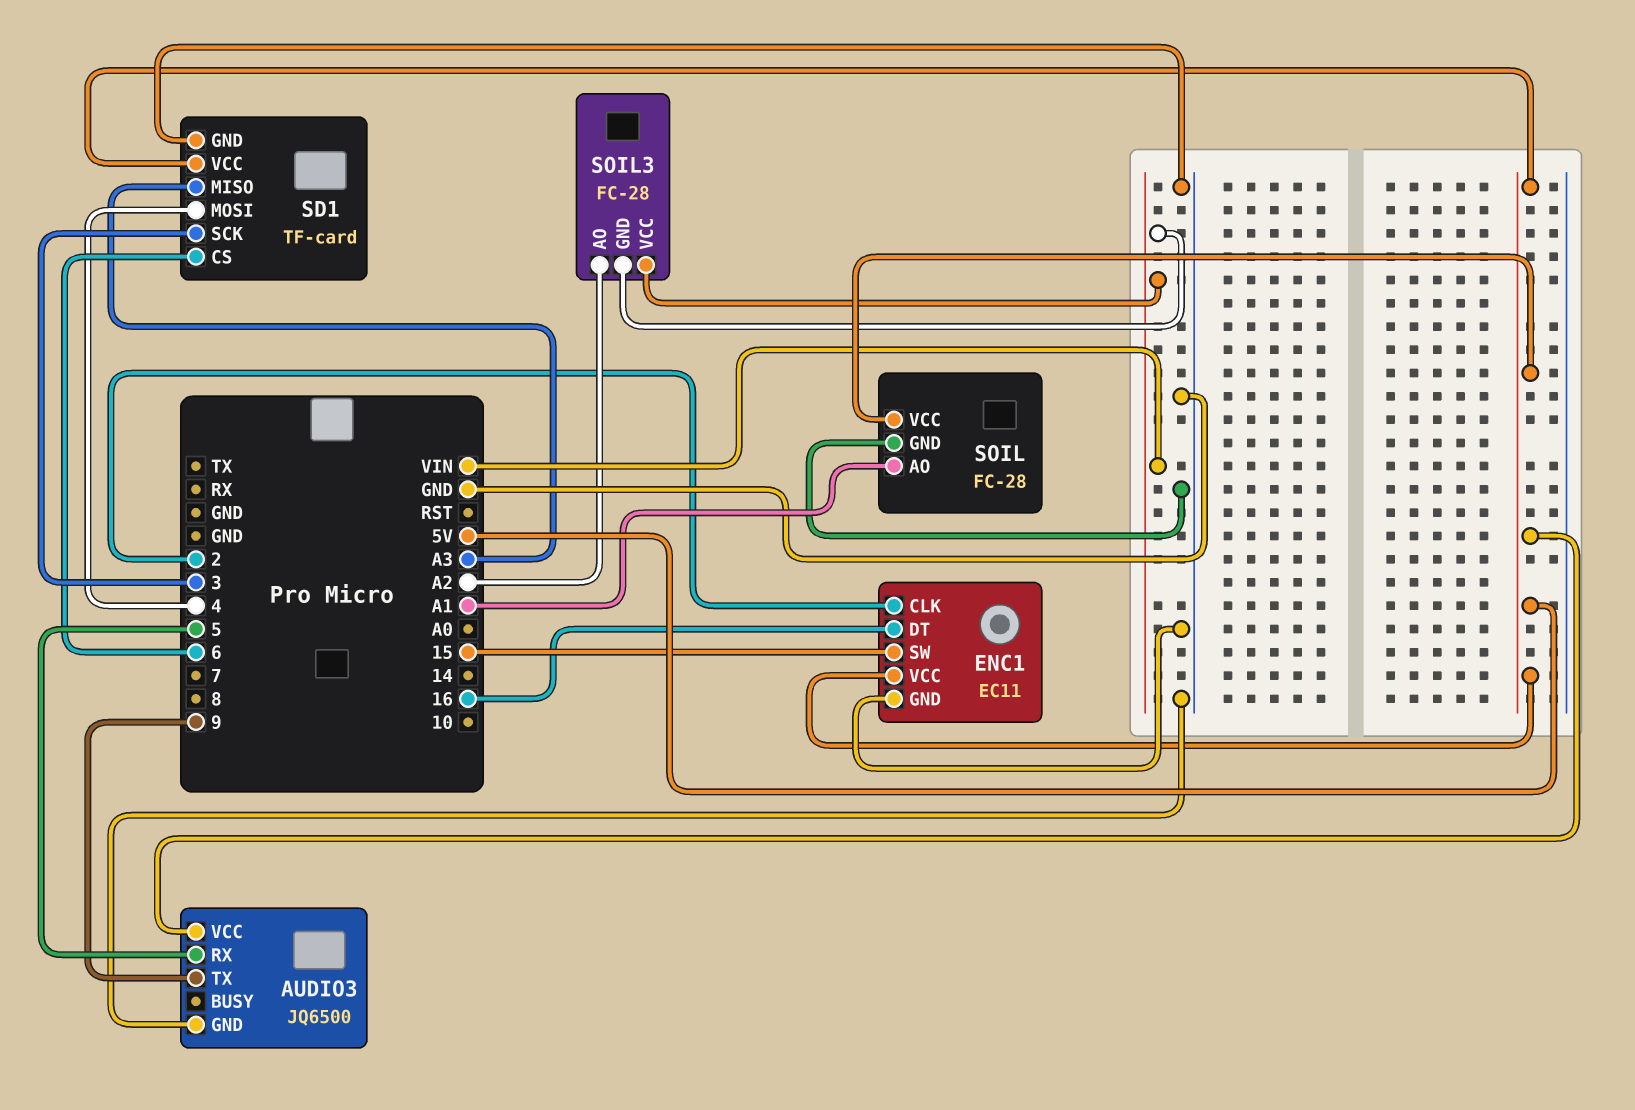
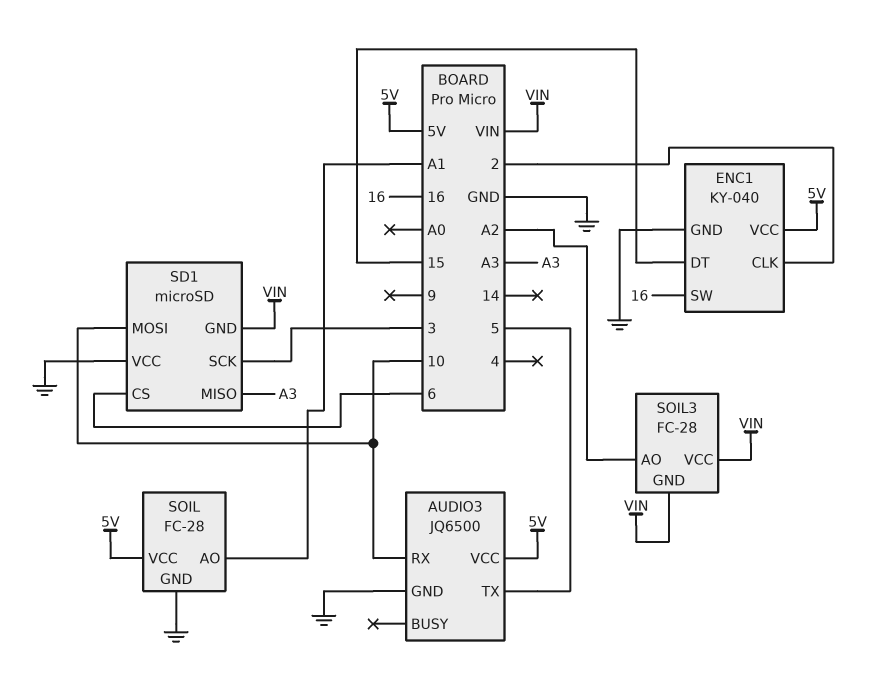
AUDIO3 pin RX: 5 -> 10
AUDIO3 pin TX: 9 -> 5
ENC1: EC11 -> KY-040
ENC1 pin DT: 16 -> 15
ENC1 pin SW: 15 -> 16
SD1: TF-card -> microSD
SD1 pin GND: GND -> VIN
SD1 pin MOSI: 4 -> 10
SD1 pin VCC: 5V -> GND

